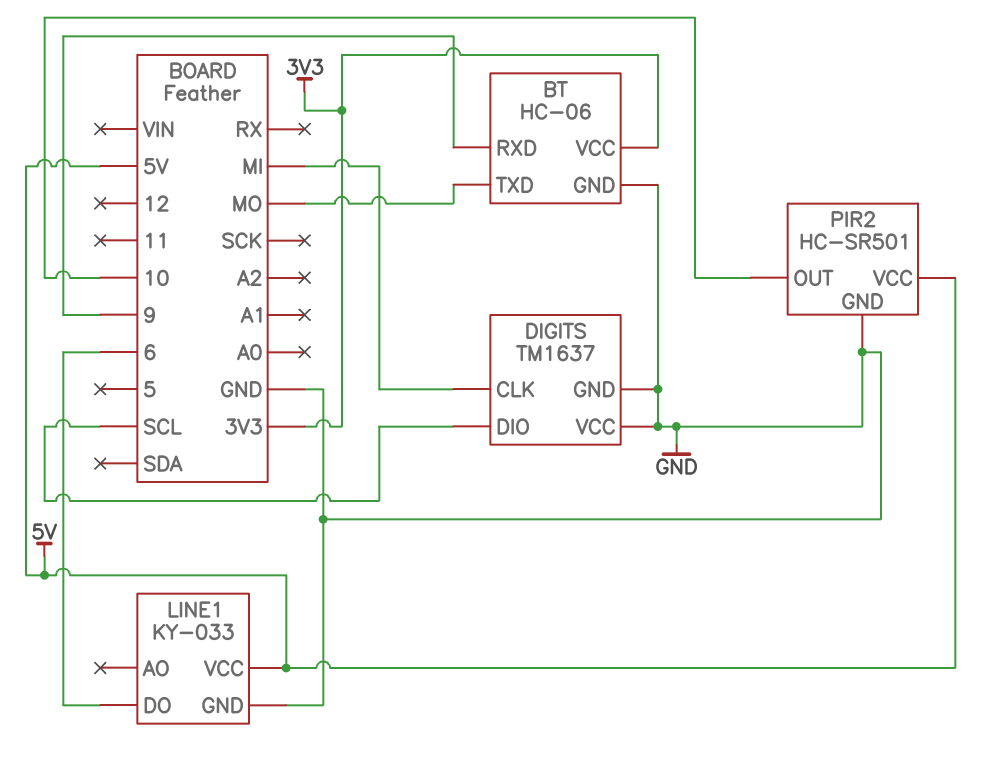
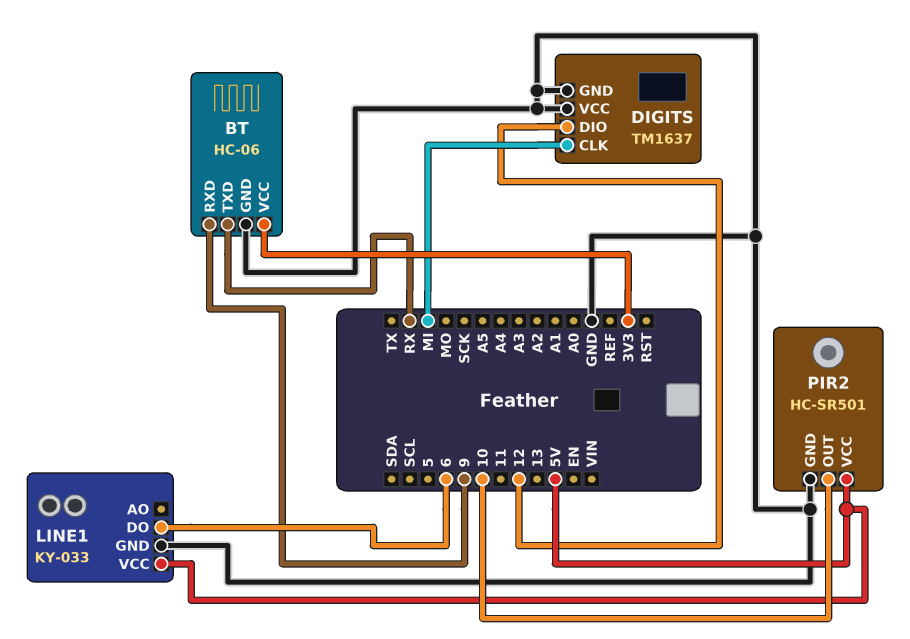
BT pin TXD: MO -> RX
DIGITS pin DIO: SCL -> 12

